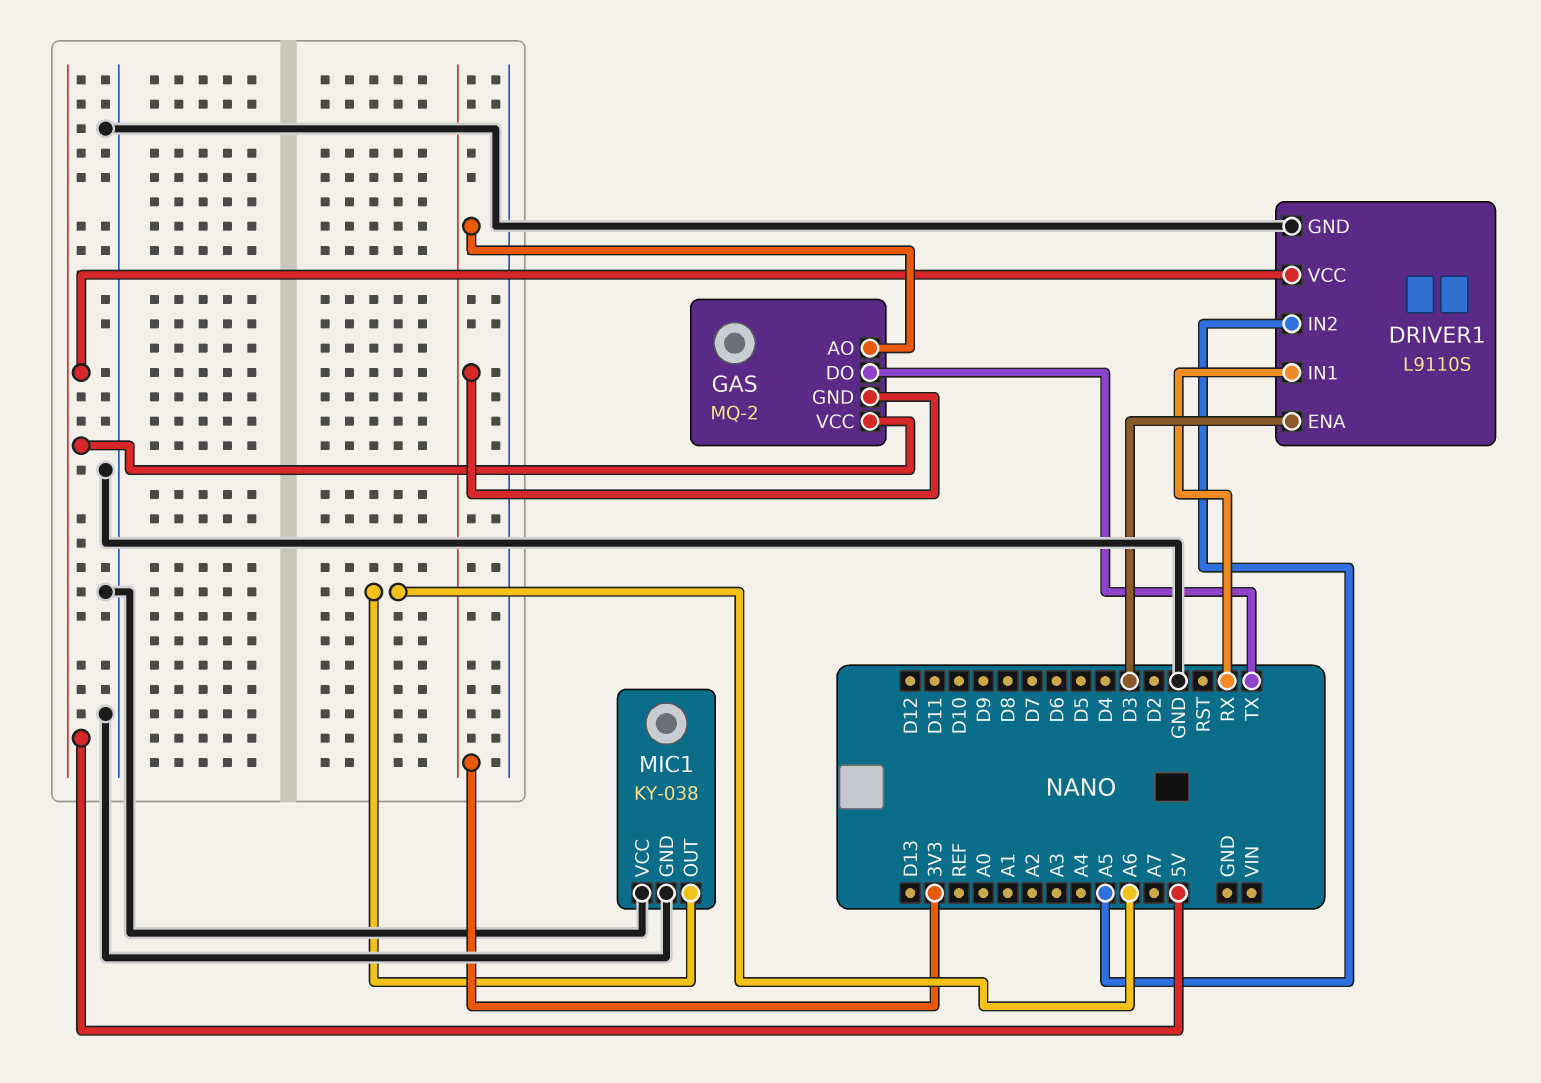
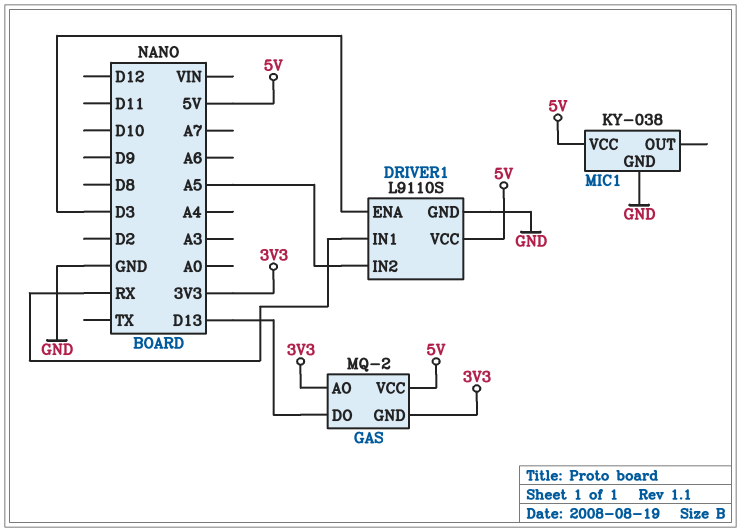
GAS pin DO: TX -> D13
MIC1 pin OUT: A6 -> none
MIC1 pin VCC: GND -> 5V

